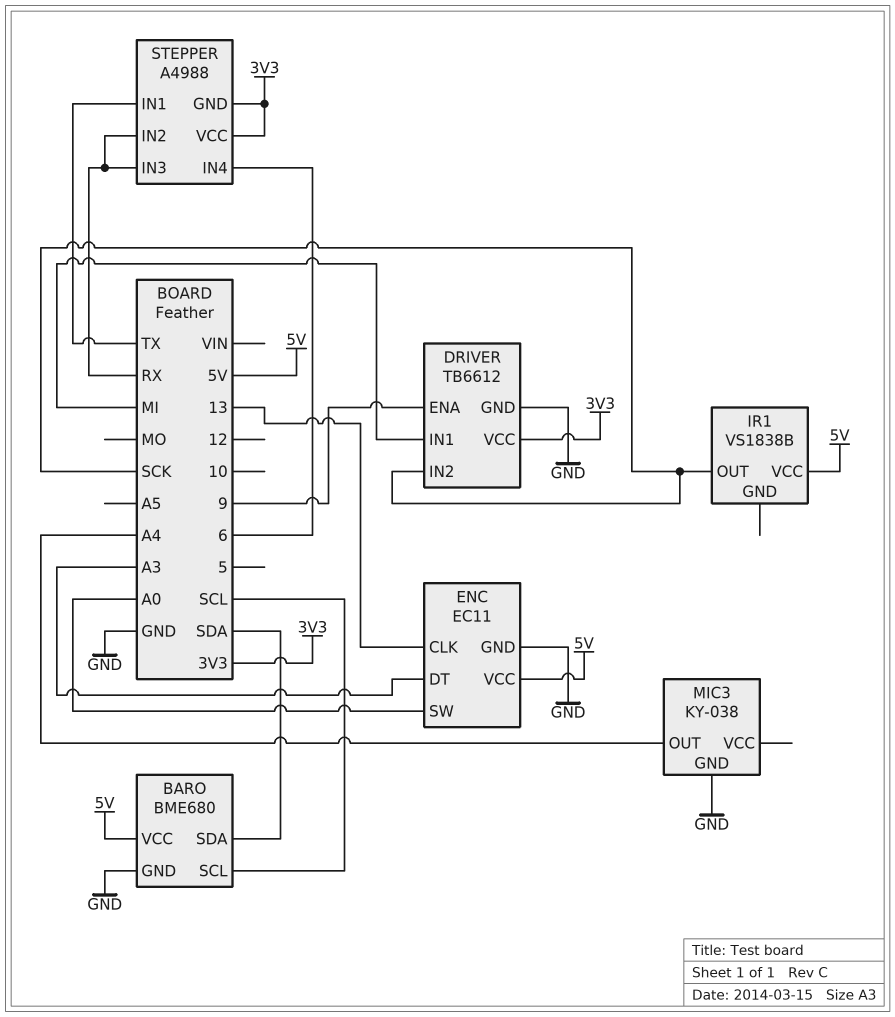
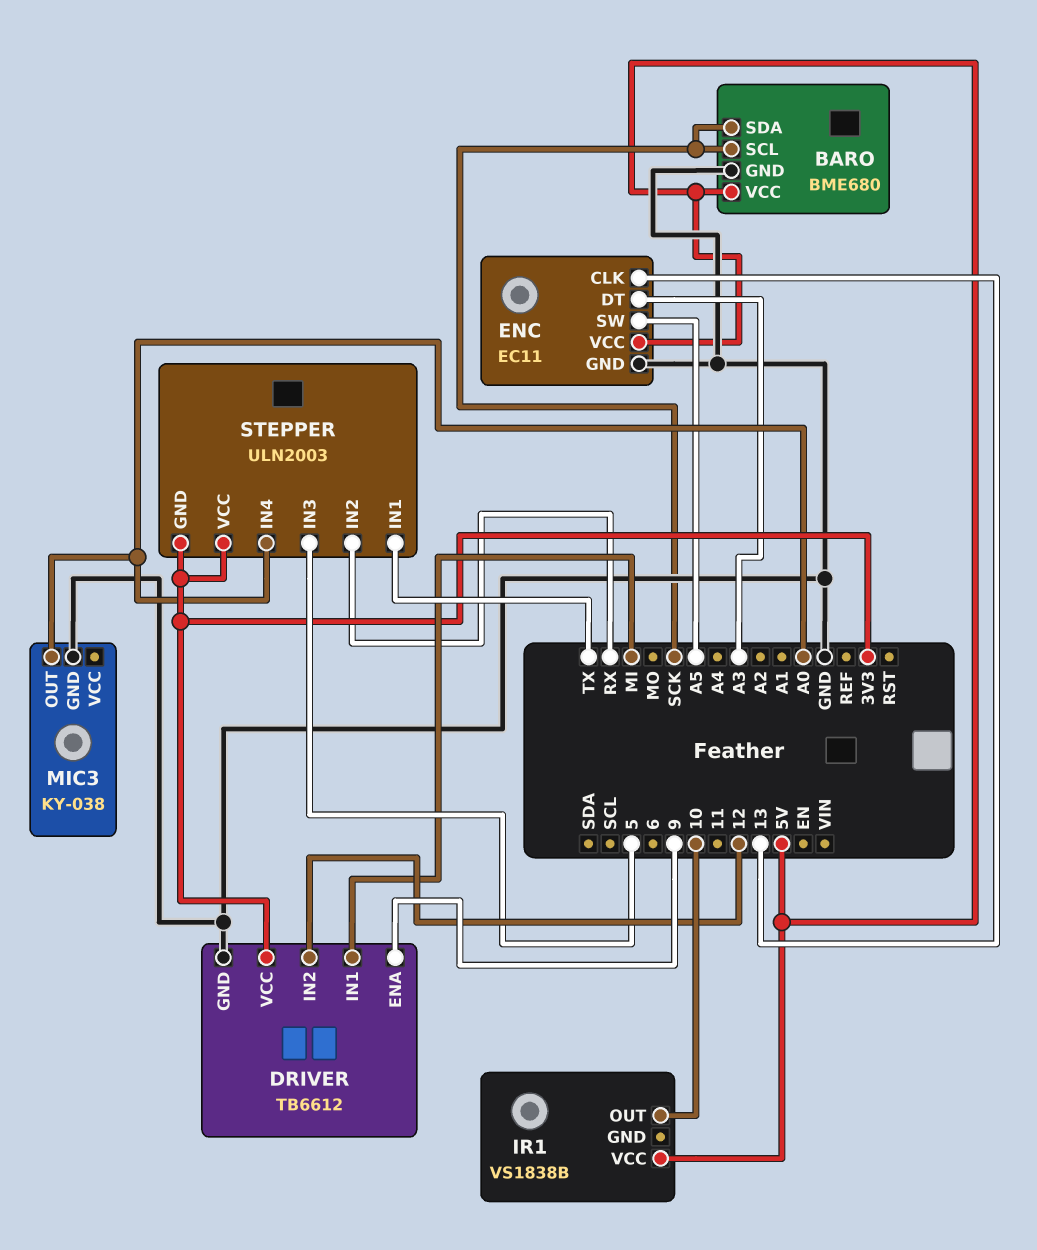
BARO pin SCL: SCL -> SCK
BARO pin SDA: SDA -> SCK
DRIVER pin IN2: SCK -> 12
ENC pin SW: A0 -> A5
IR1 pin OUT: SCK -> 10
MIC3 pin OUT: A4 -> A0
STEPPER: A4988 -> ULN2003
STEPPER pin IN3: RX -> 5
STEPPER pin IN4: 6 -> A0

